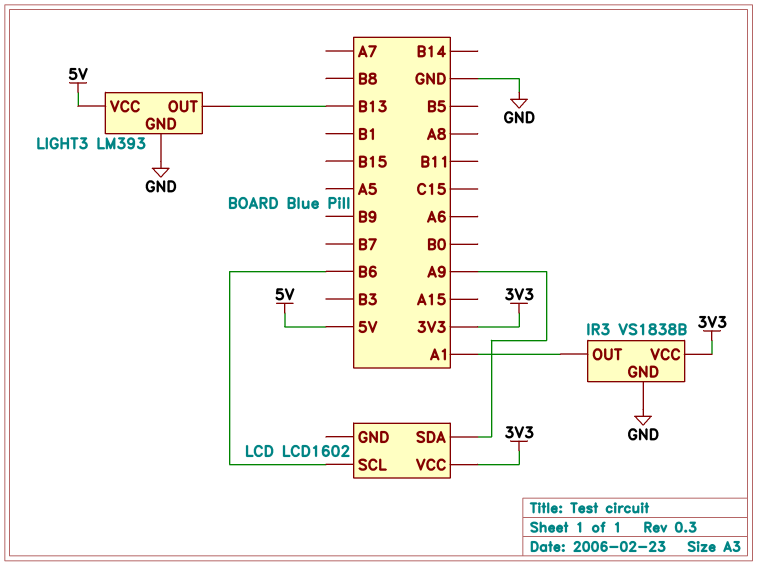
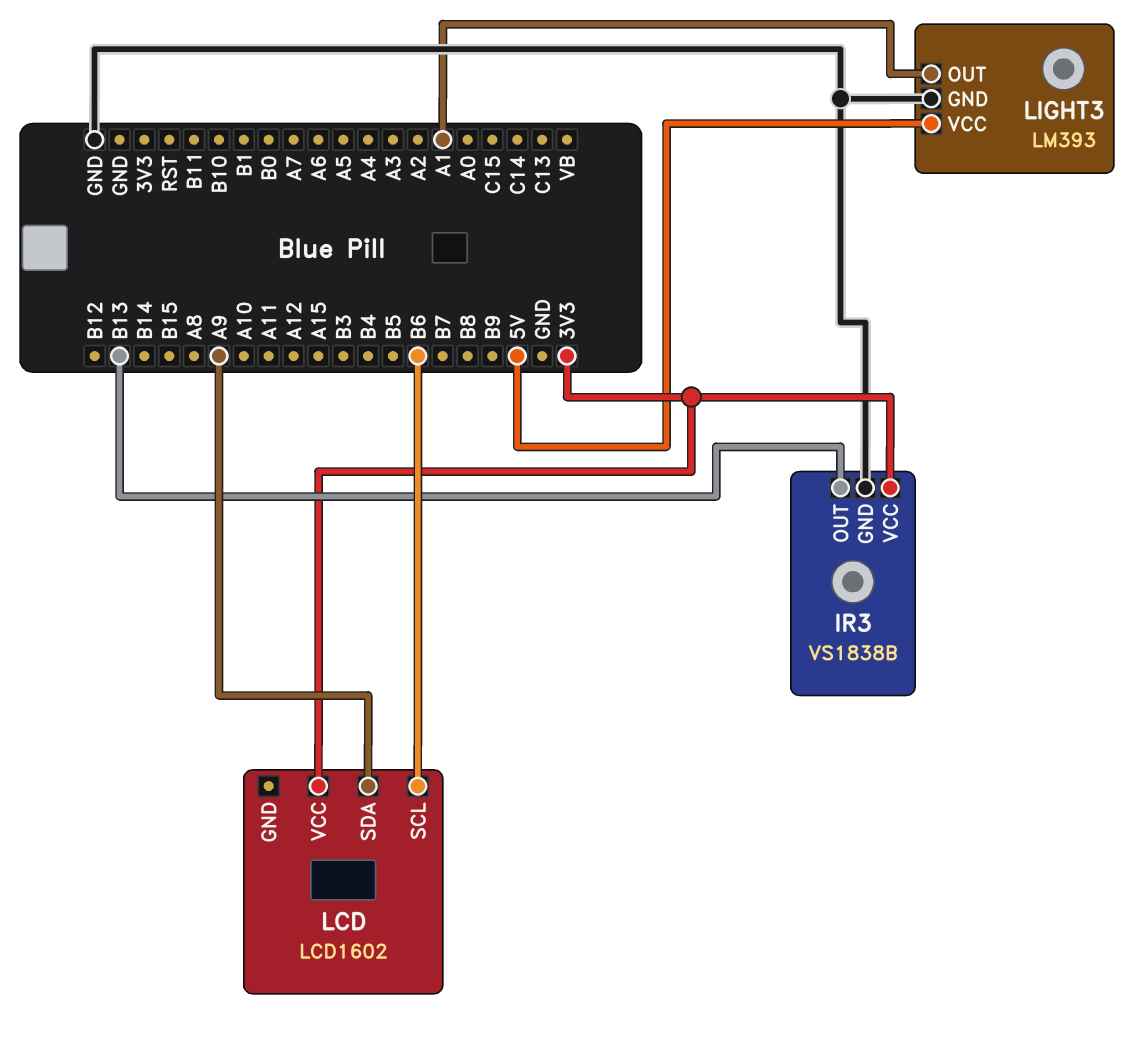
IR3 pin OUT: A1 -> B13
LIGHT3 pin OUT: B13 -> A1

